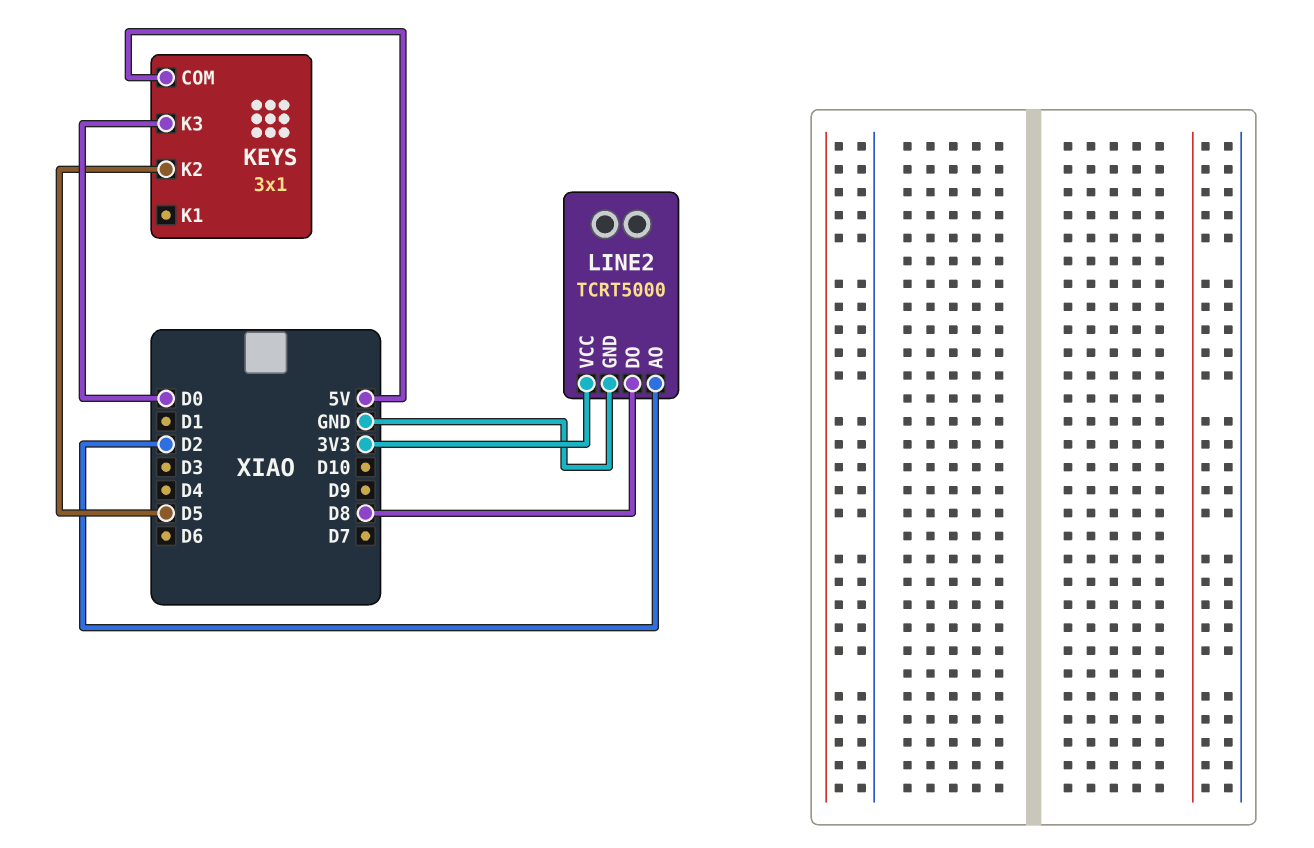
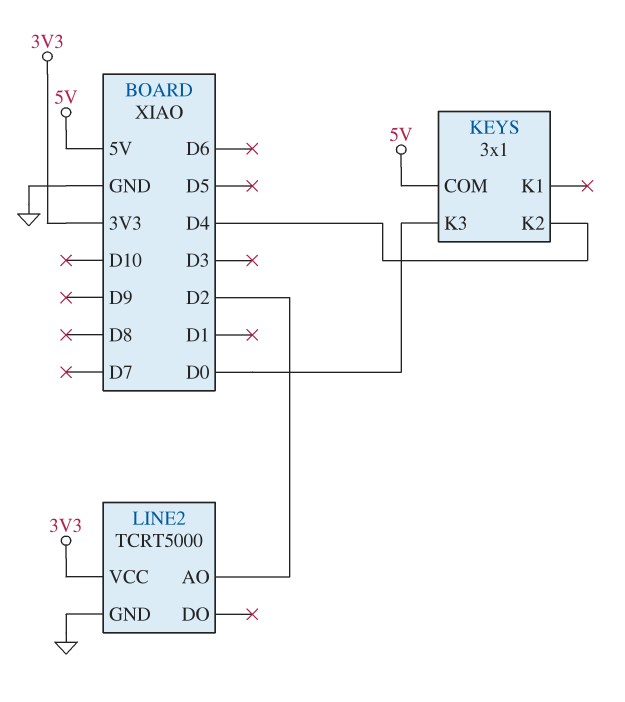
KEYS pin K2: D5 -> D4
LINE2 pin DO: D8 -> none

